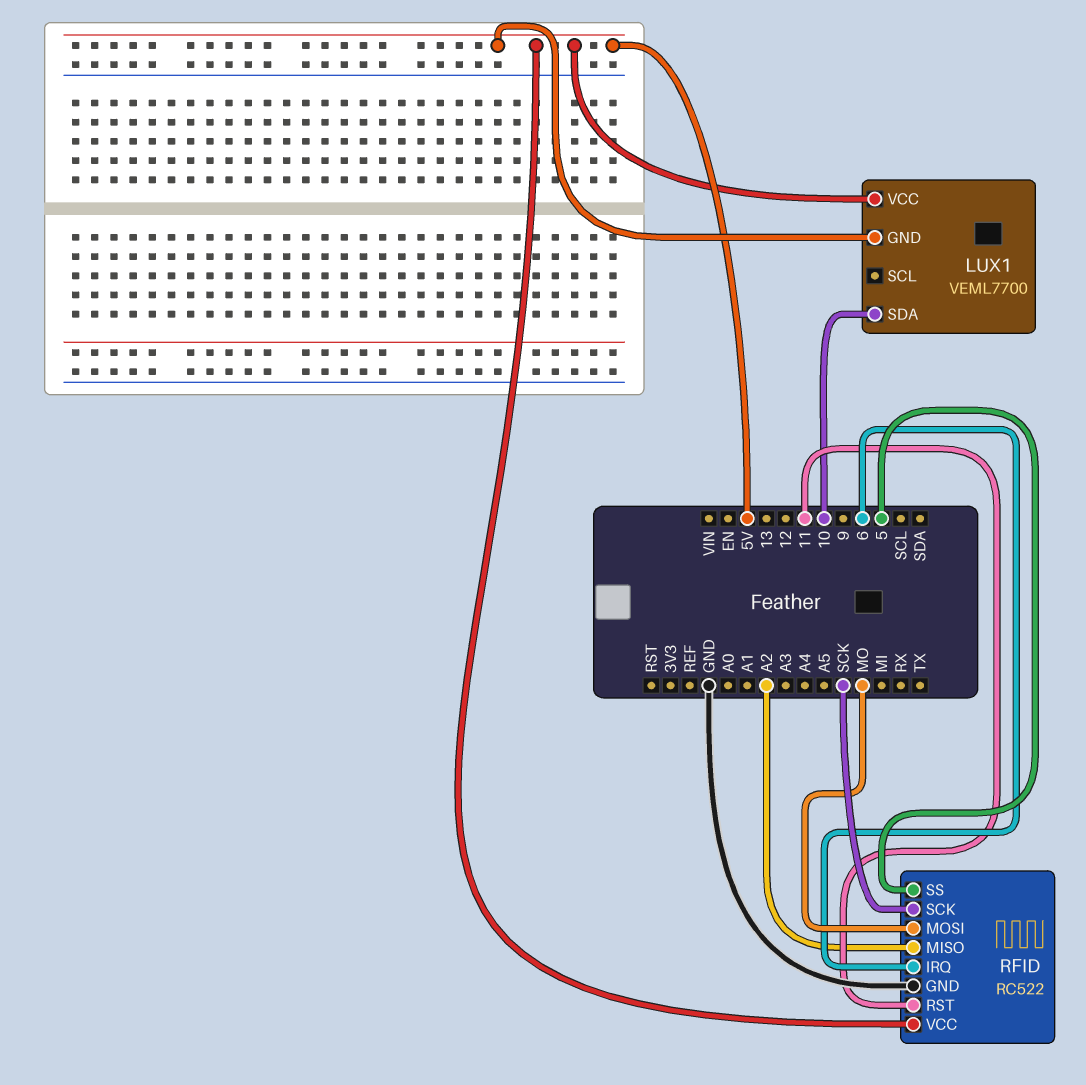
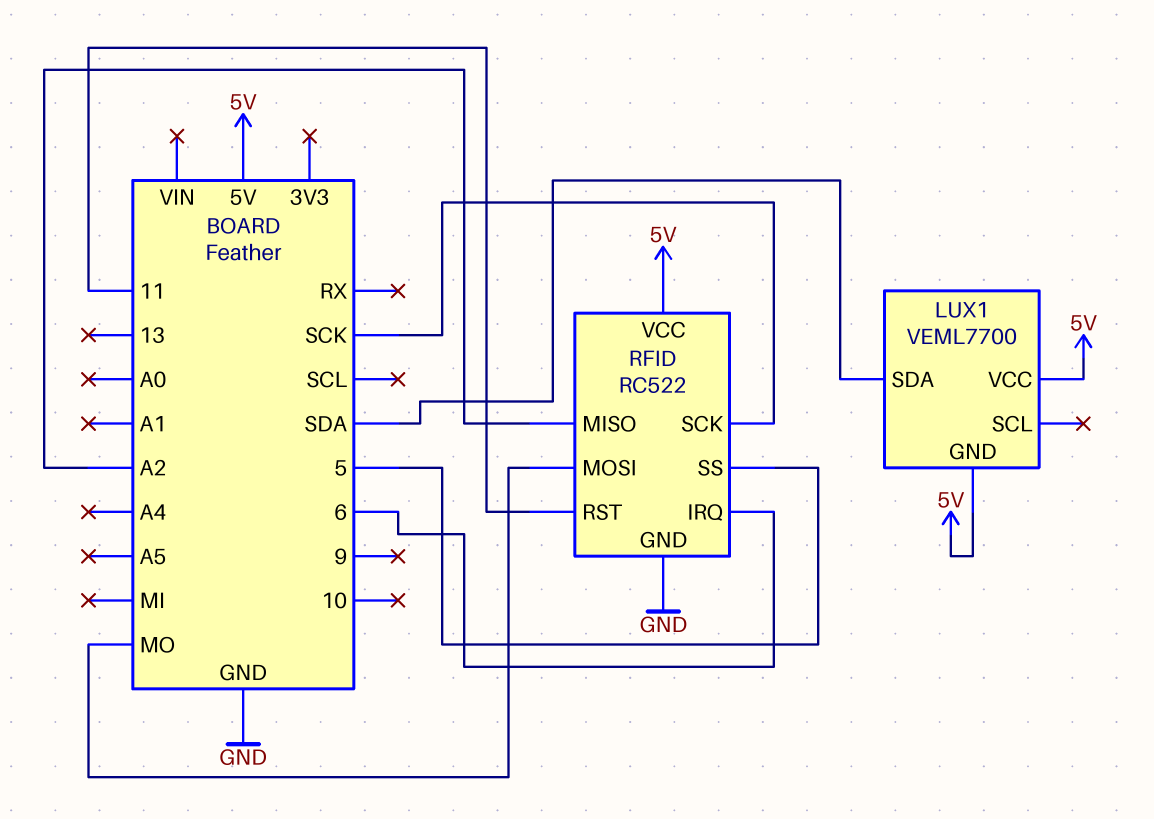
LUX1 pin SDA: 10 -> SDA

